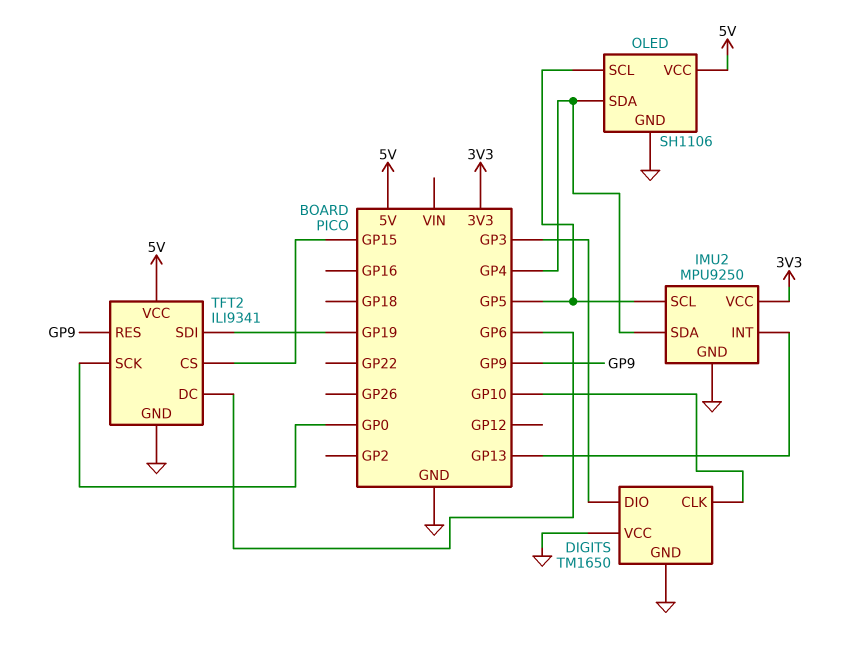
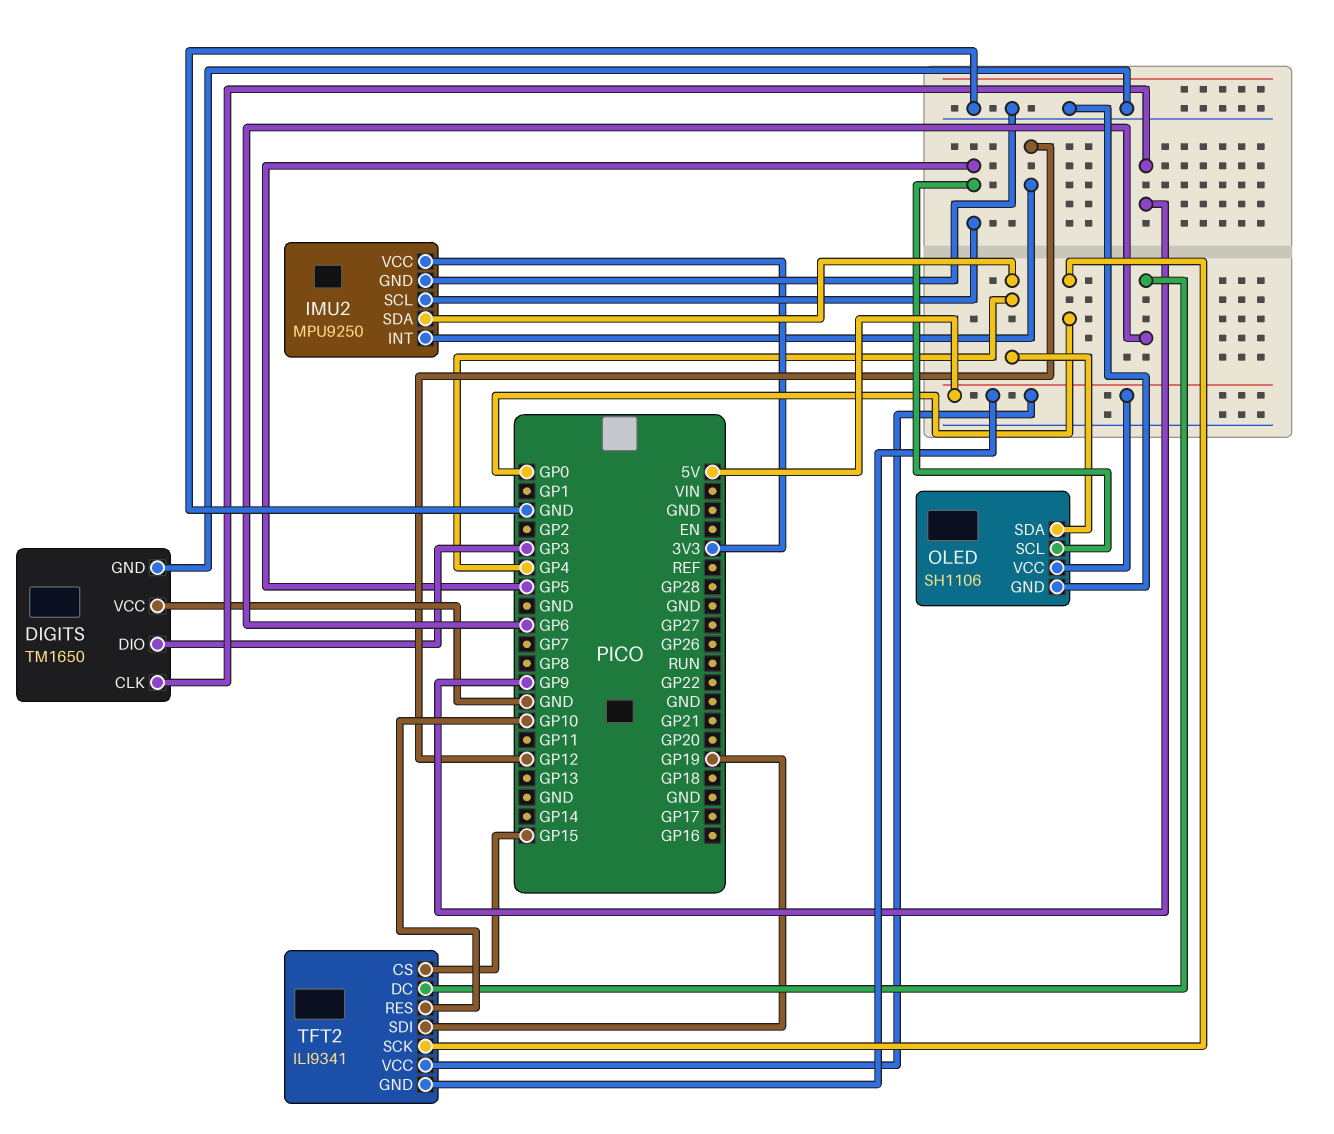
DIGITS pin CLK: GP10 -> GP9
IMU2 pin INT: GP13 -> GP12
TFT2 pin GND: GND -> 5V
TFT2 pin RES: GP9 -> GP10

